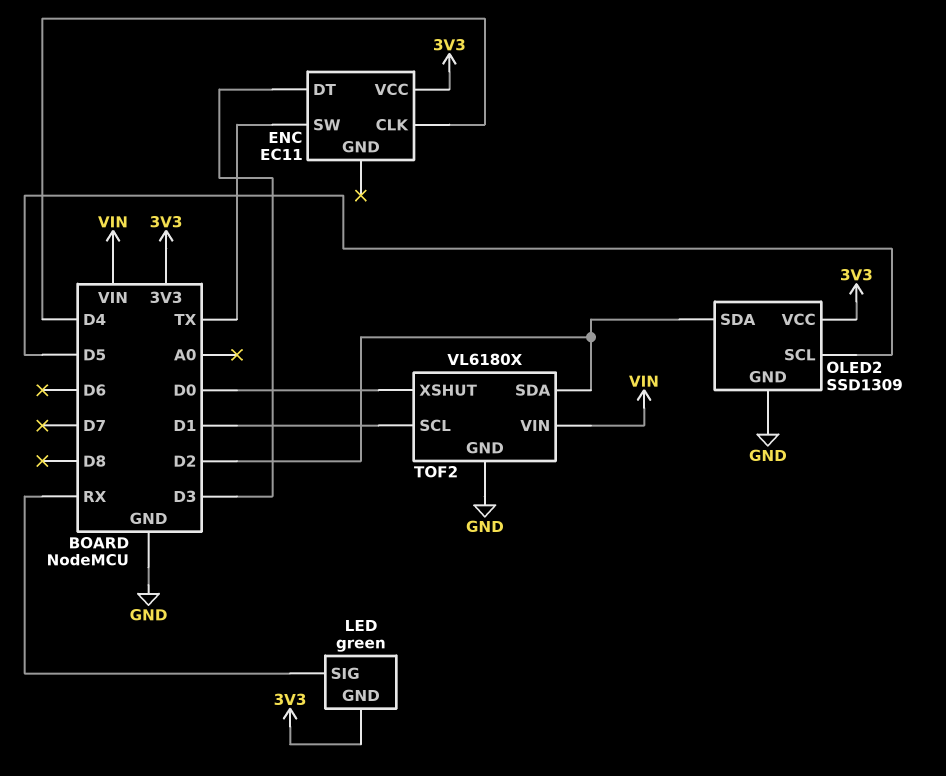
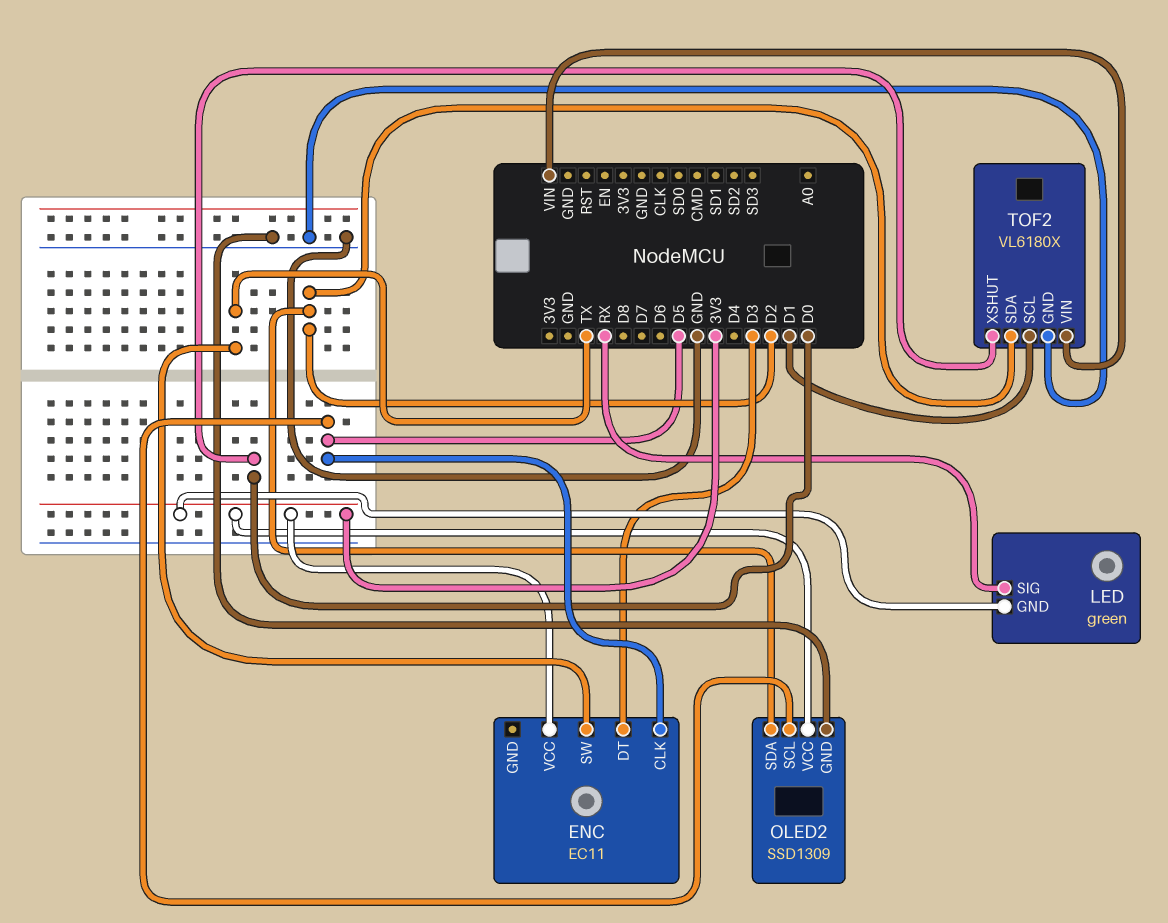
ENC pin CLK: D4 -> D5

